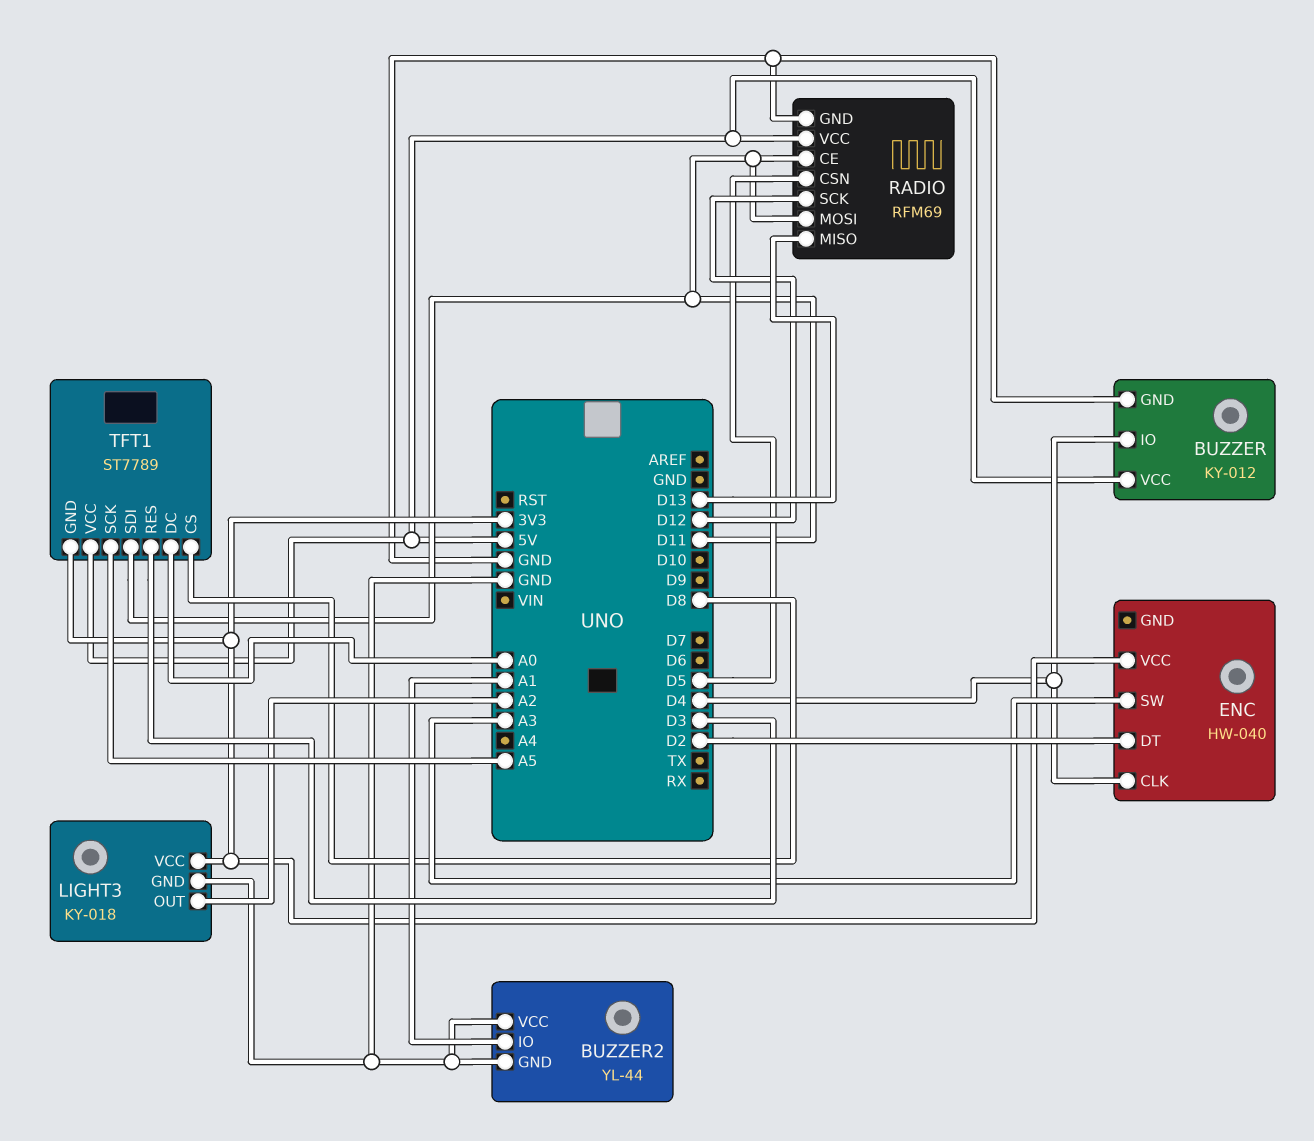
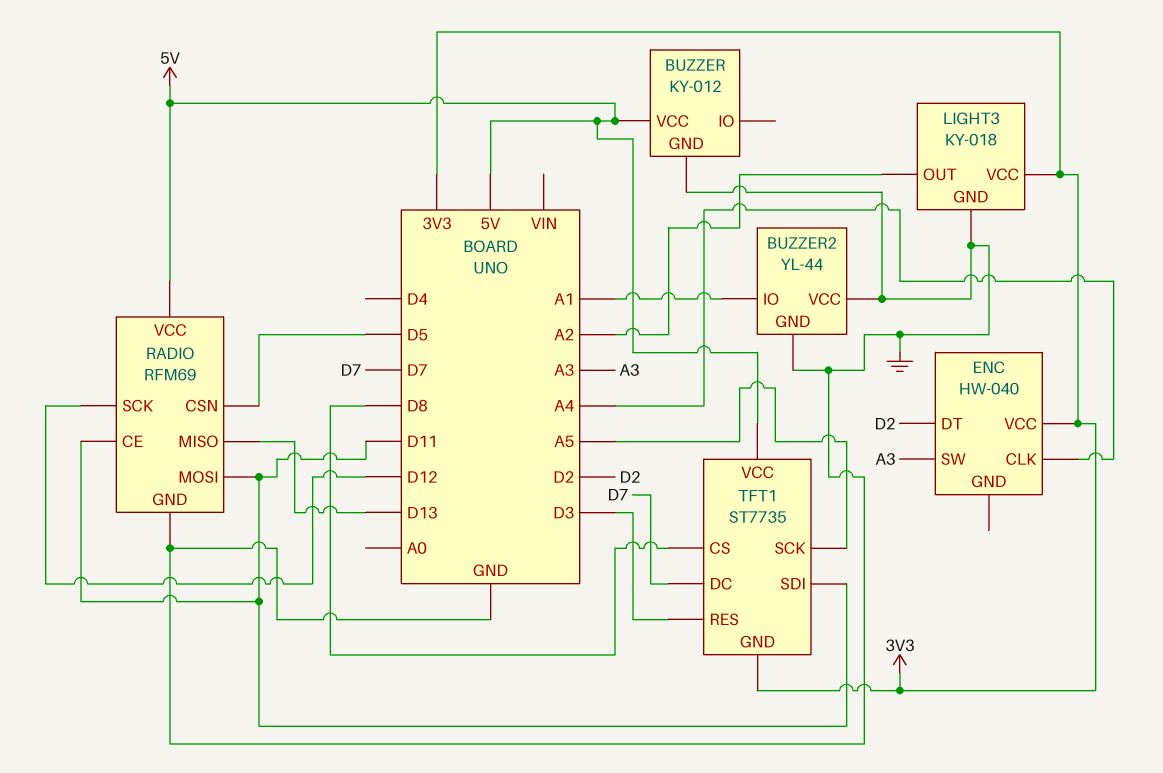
BUZZER pin IO: D4 -> none
ENC pin CLK: D4 -> A4
TFT1: ST7789 -> ST7735
TFT1 pin DC: A0 -> D7

